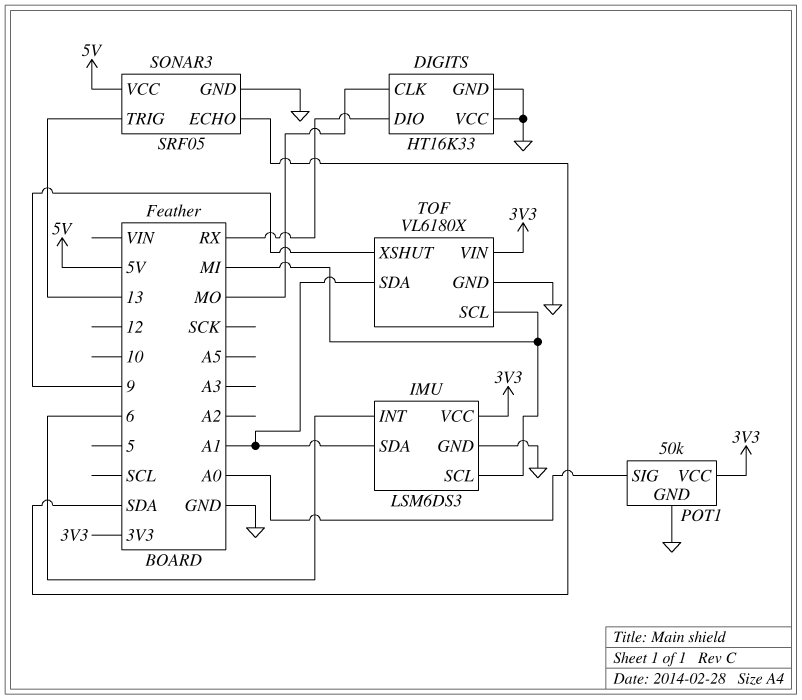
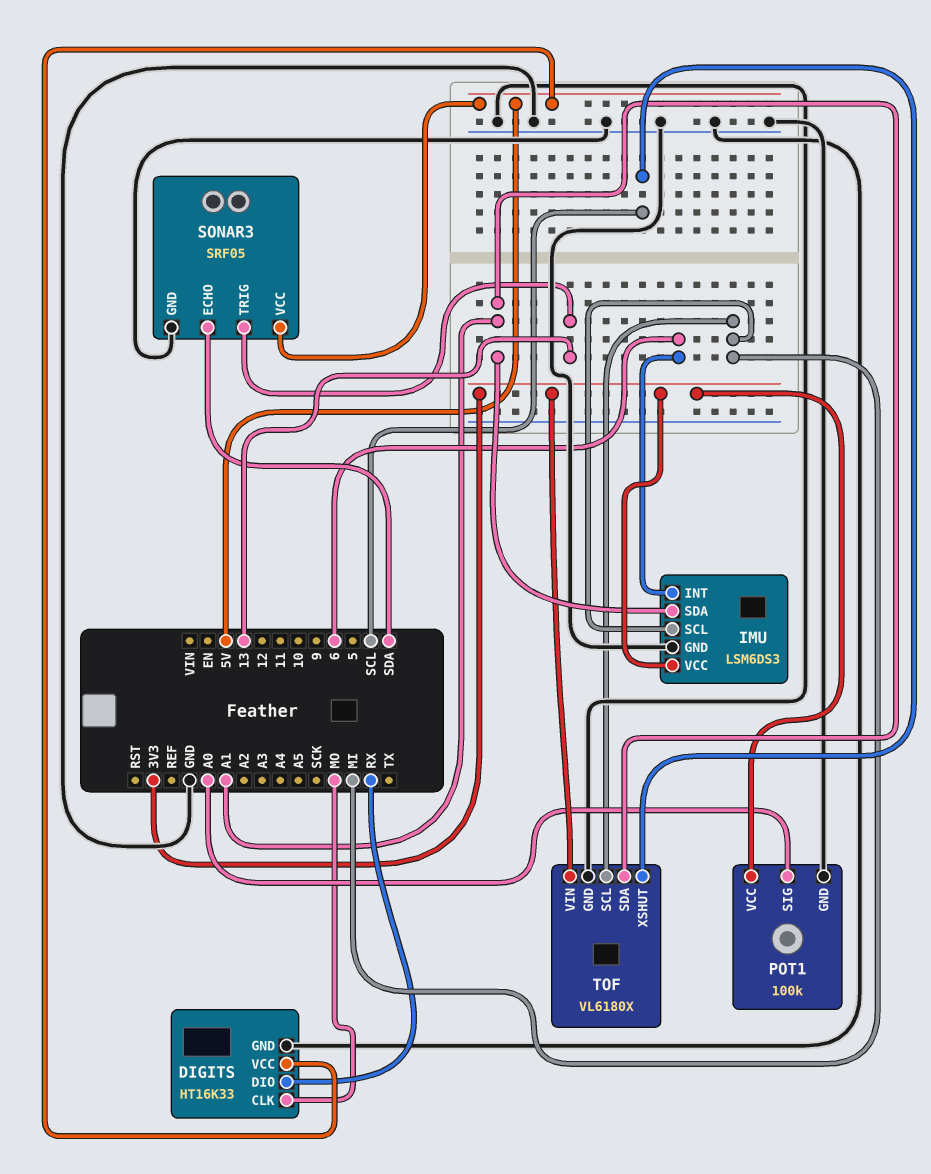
DIGITS pin VCC: GND -> 5V
POT1: 50k -> 100k
TOF pin XSHUT: 9 -> SCL

